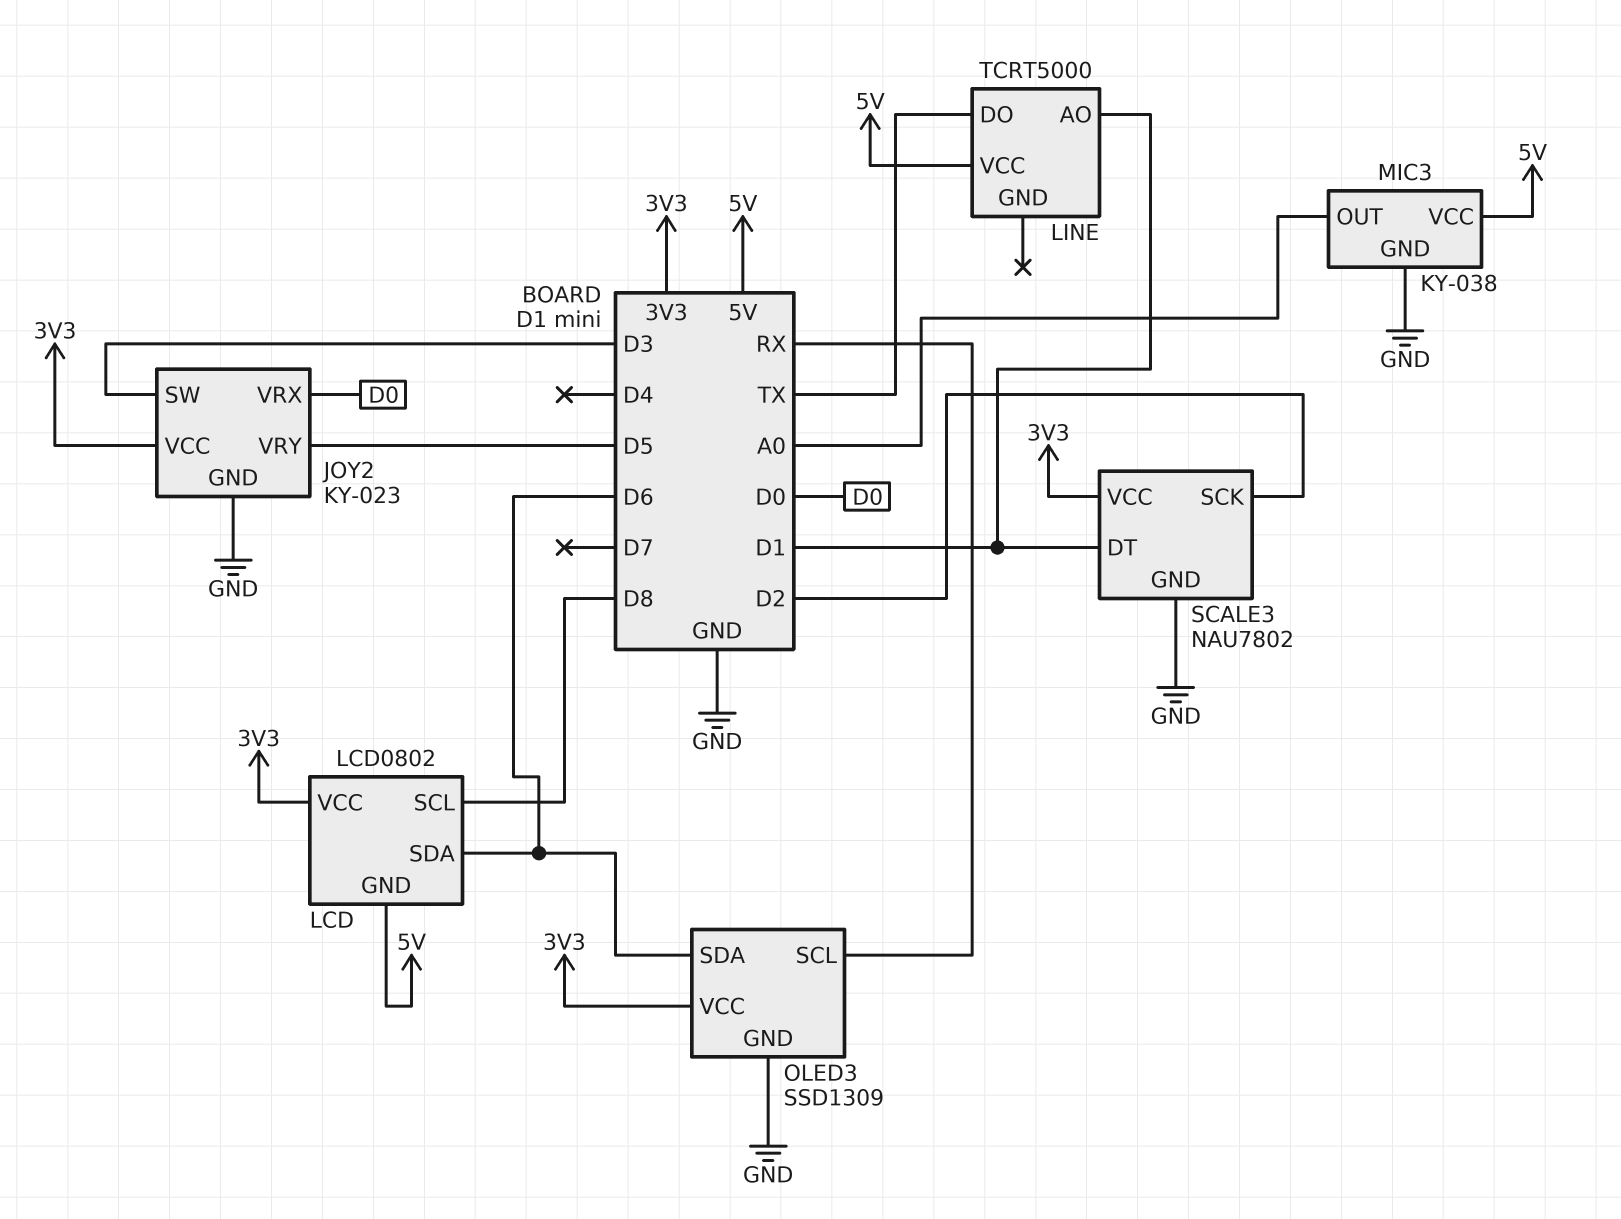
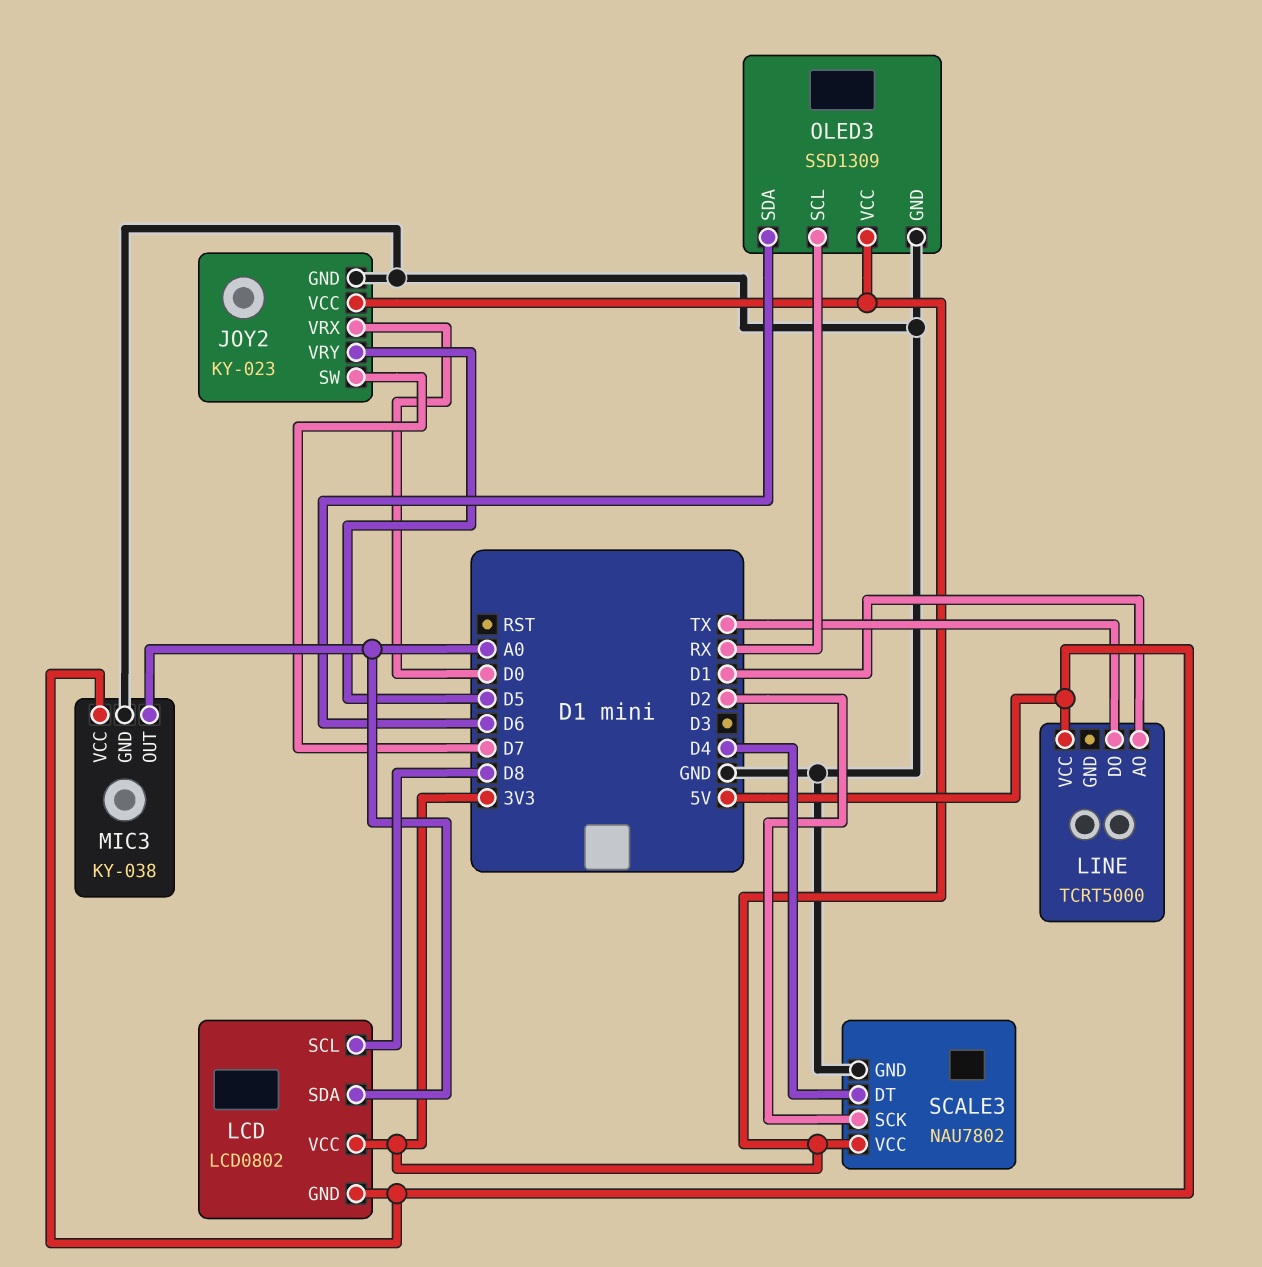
JOY2 pin SW: D3 -> D7
LCD pin SDA: D6 -> A0
SCALE3 pin DT: D1 -> D4

